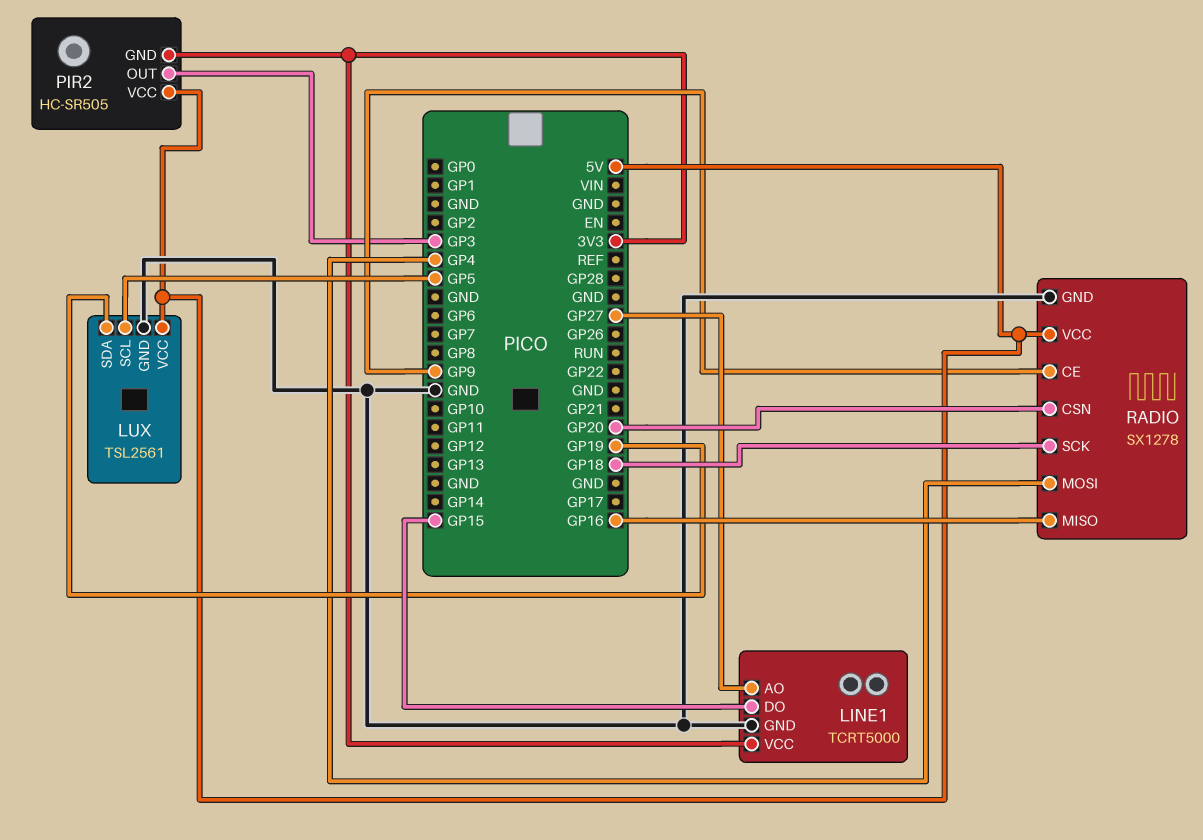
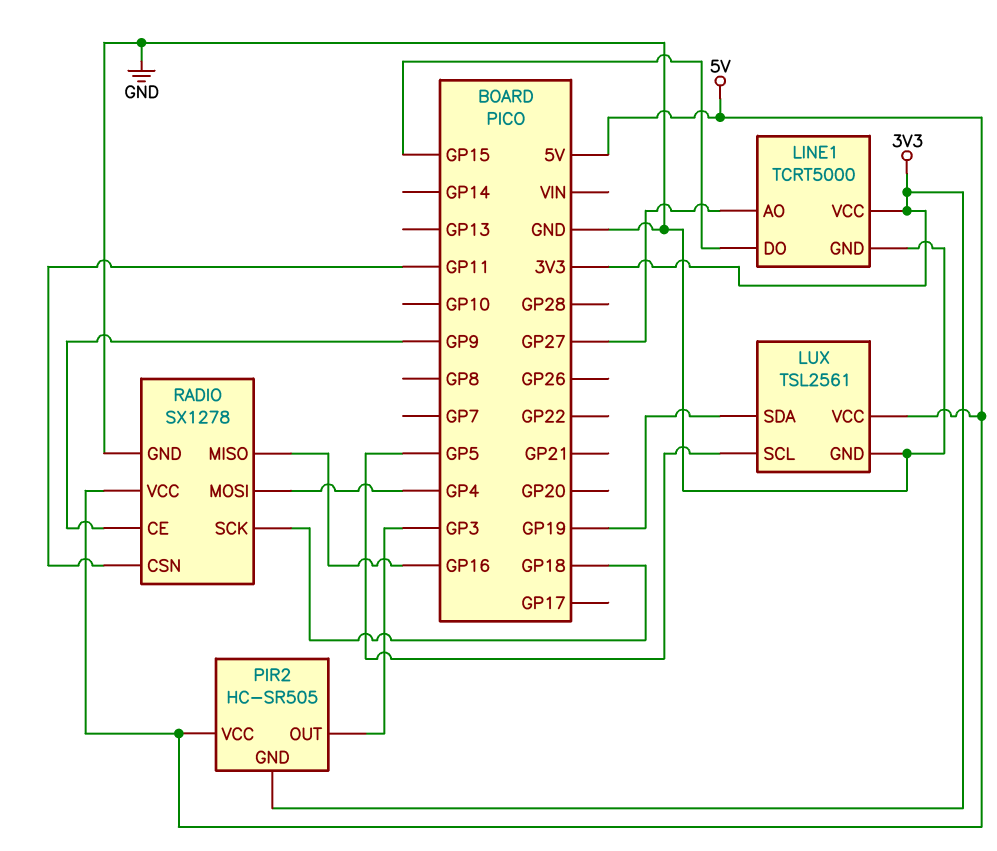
RADIO pin CSN: GP20 -> GP11

